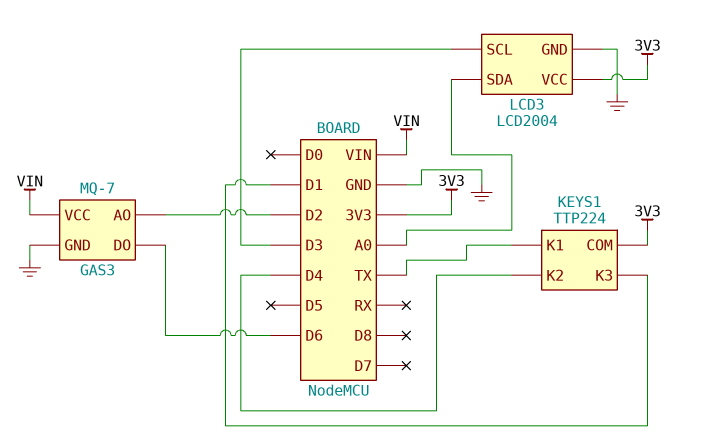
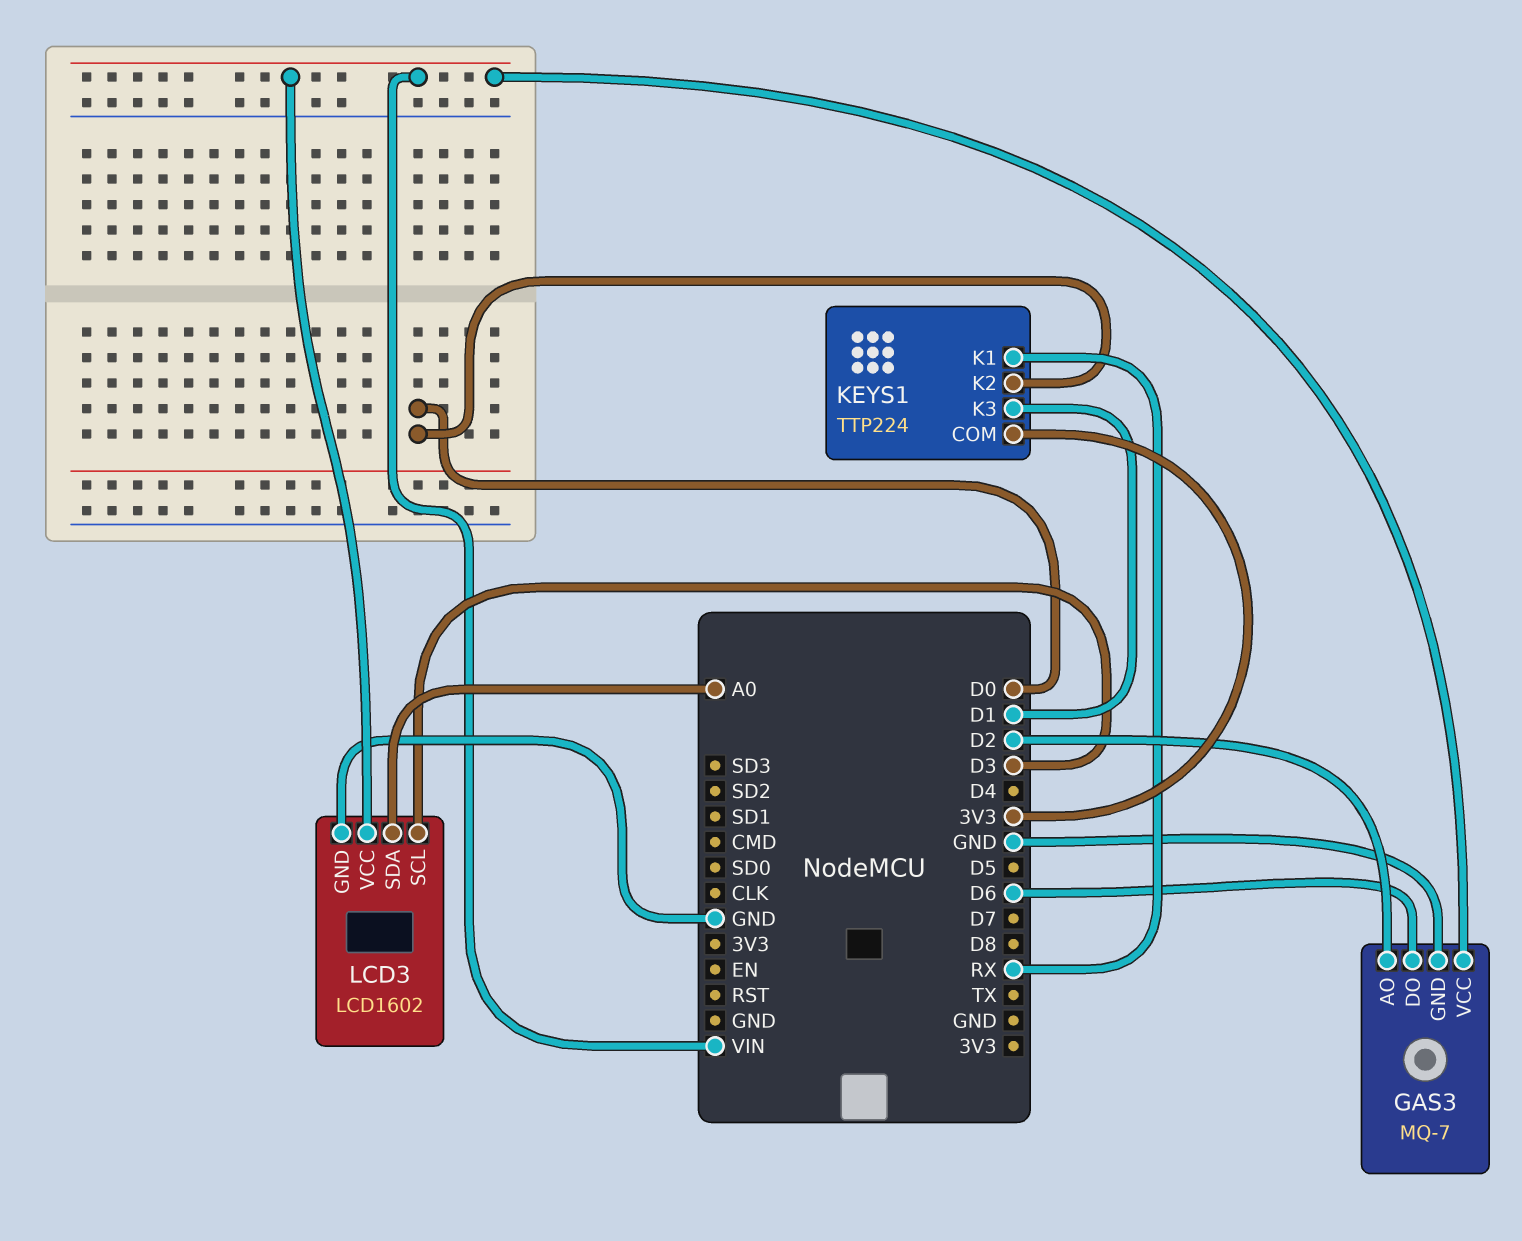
KEYS1 pin K1: TX -> RX
KEYS1 pin K2: D4 -> D0
LCD3: LCD2004 -> LCD1602
LCD3 pin VCC: 3V3 -> VIN

